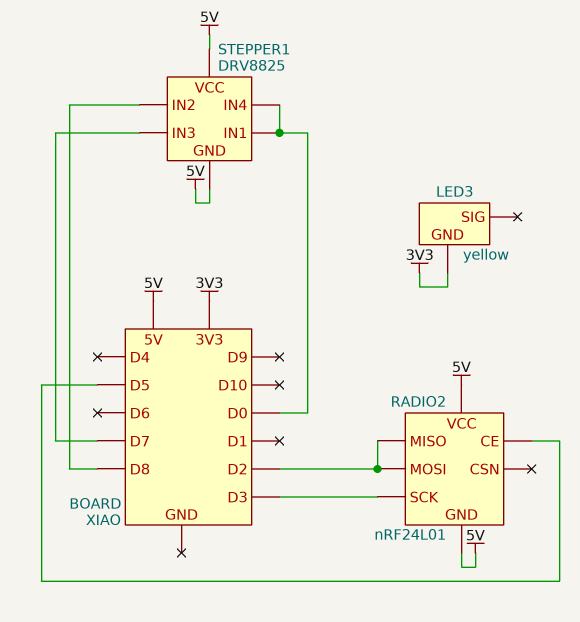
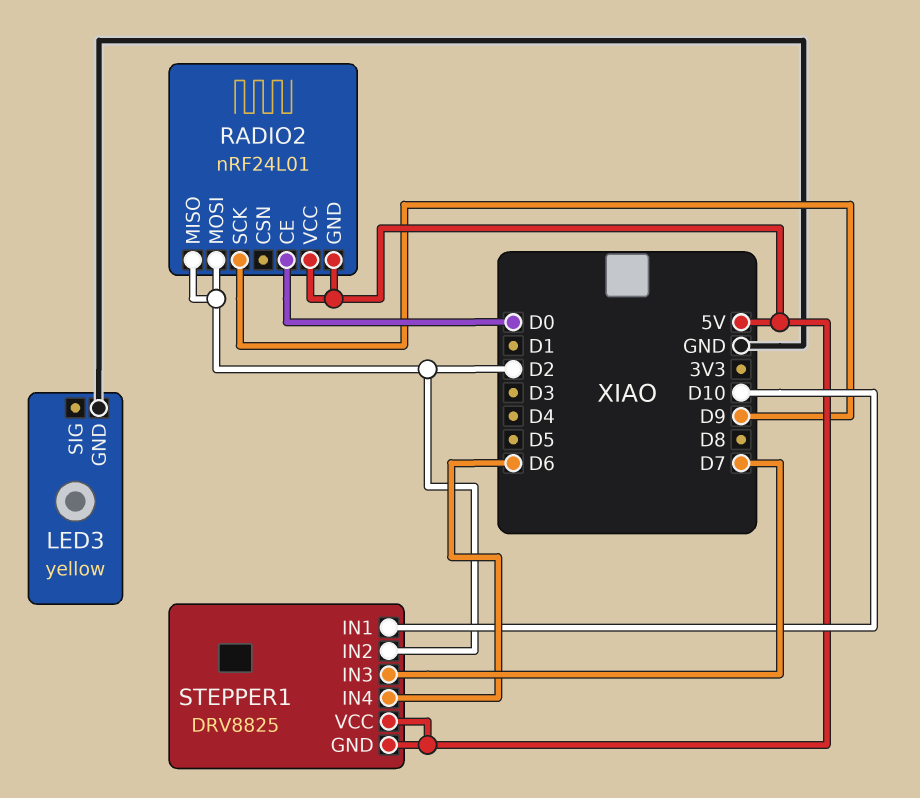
LED3 pin GND: 3V3 -> GND
RADIO2 pin CE: D5 -> D0
RADIO2 pin SCK: D3 -> D9
STEPPER1 pin IN1: D0 -> D10
STEPPER1 pin IN2: D8 -> D2
STEPPER1 pin IN4: D0 -> D6

